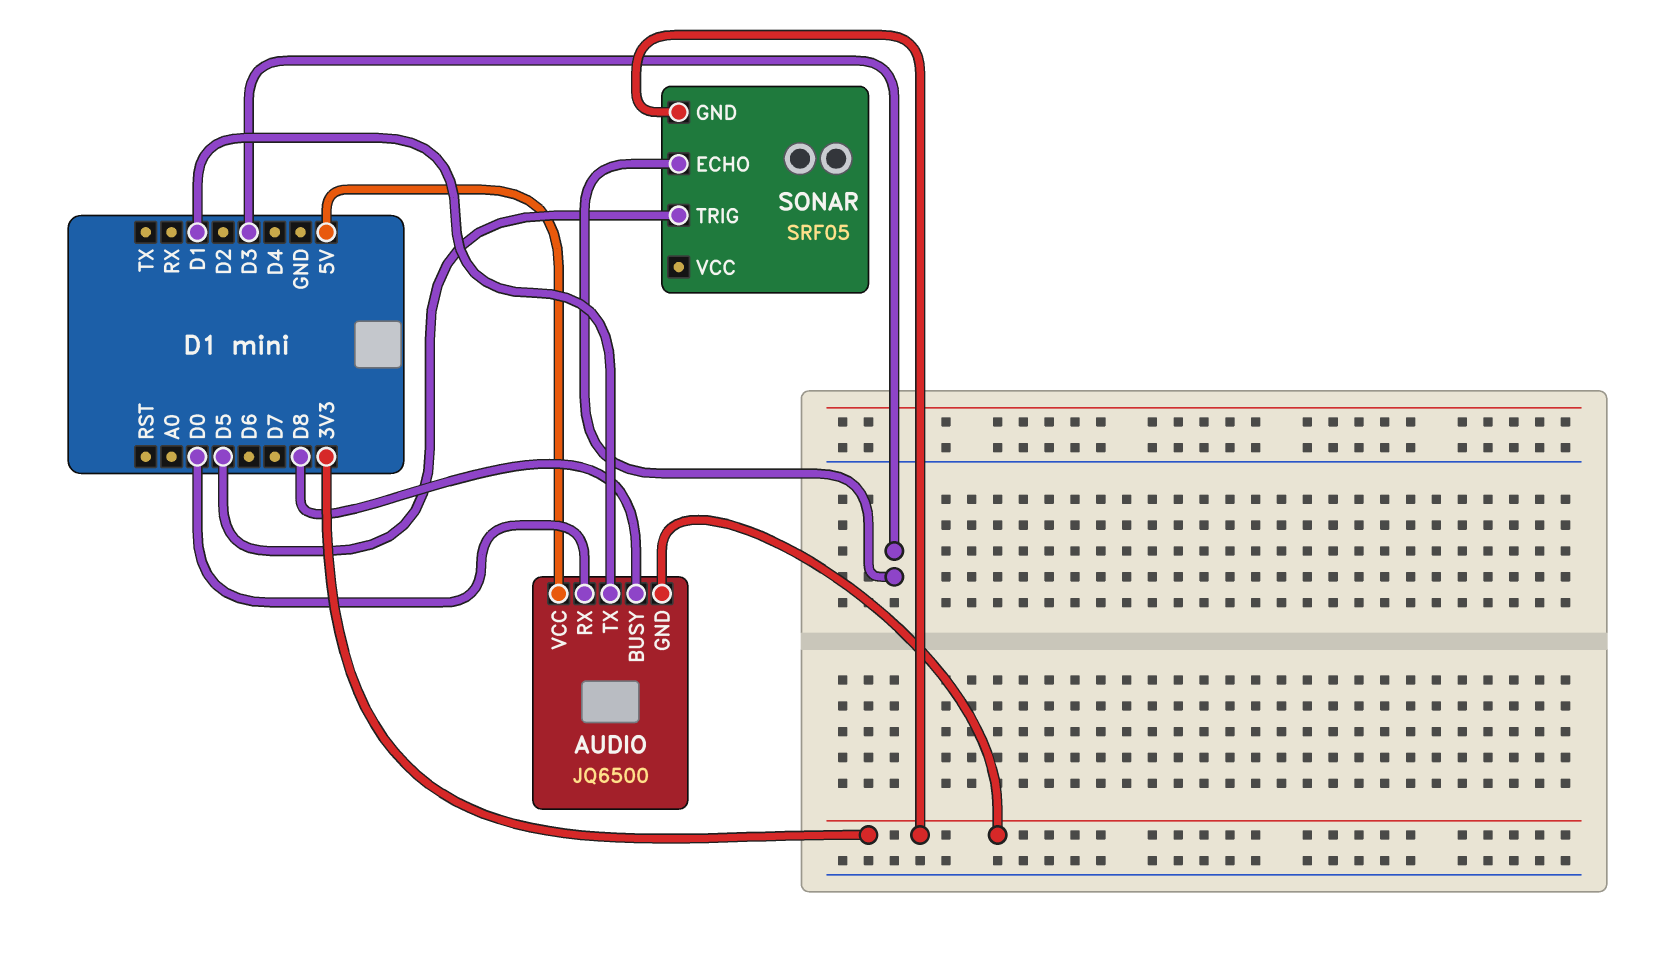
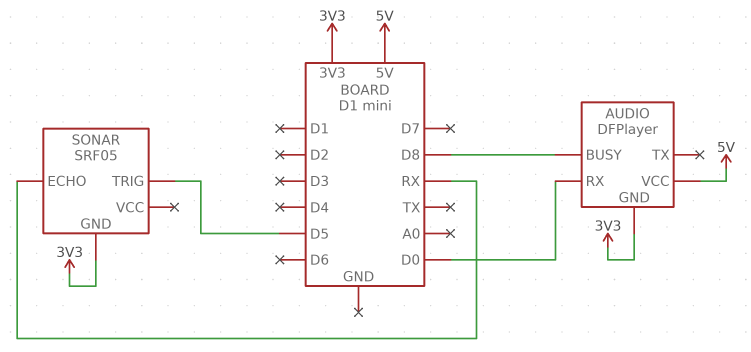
AUDIO: JQ6500 -> DFPlayer
AUDIO pin TX: D1 -> none
SONAR pin ECHO: D3 -> RX

